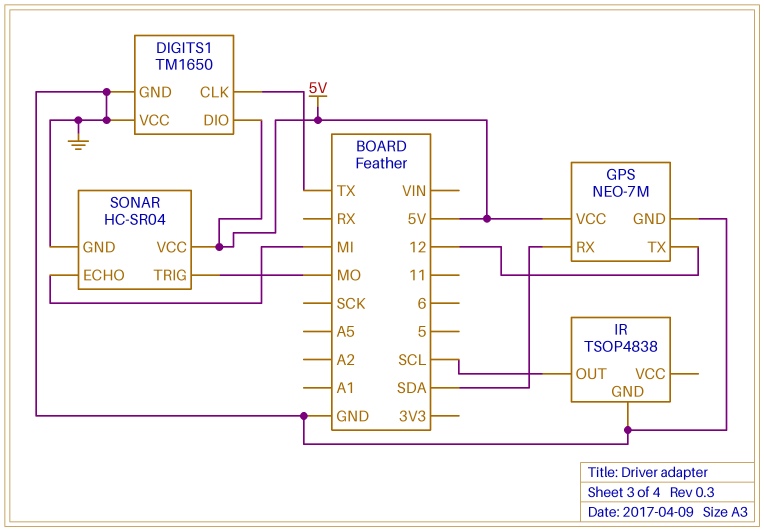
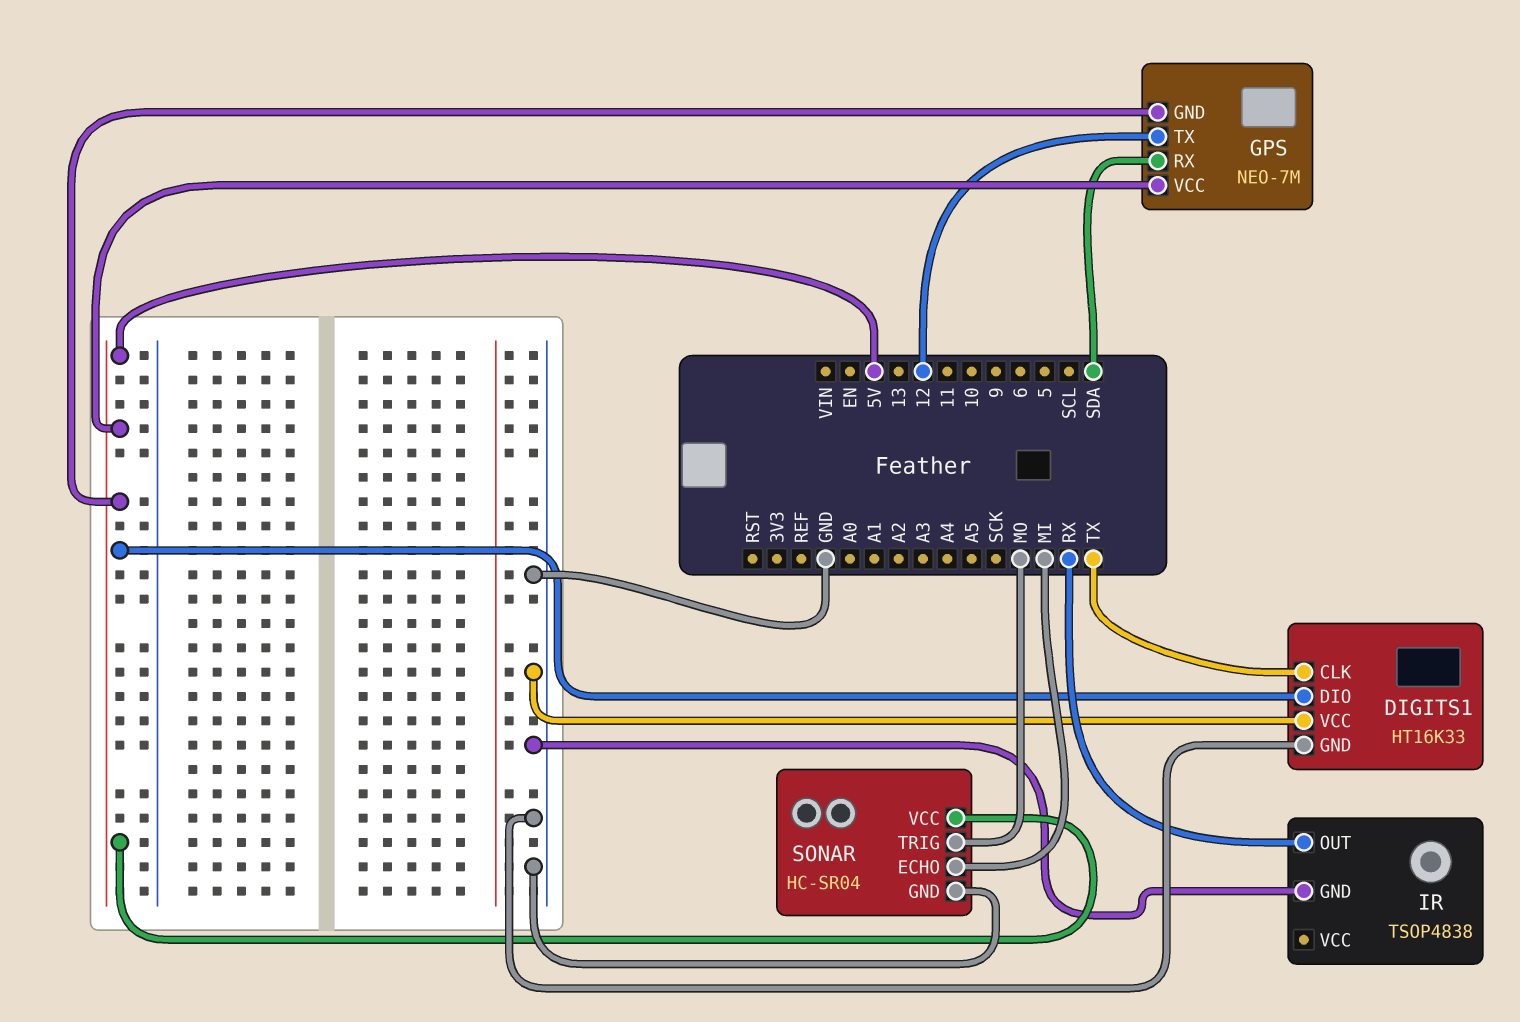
DIGITS1: TM1650 -> HT16K33
GPS pin GND: GND -> 5V
IR pin OUT: SCL -> RX

